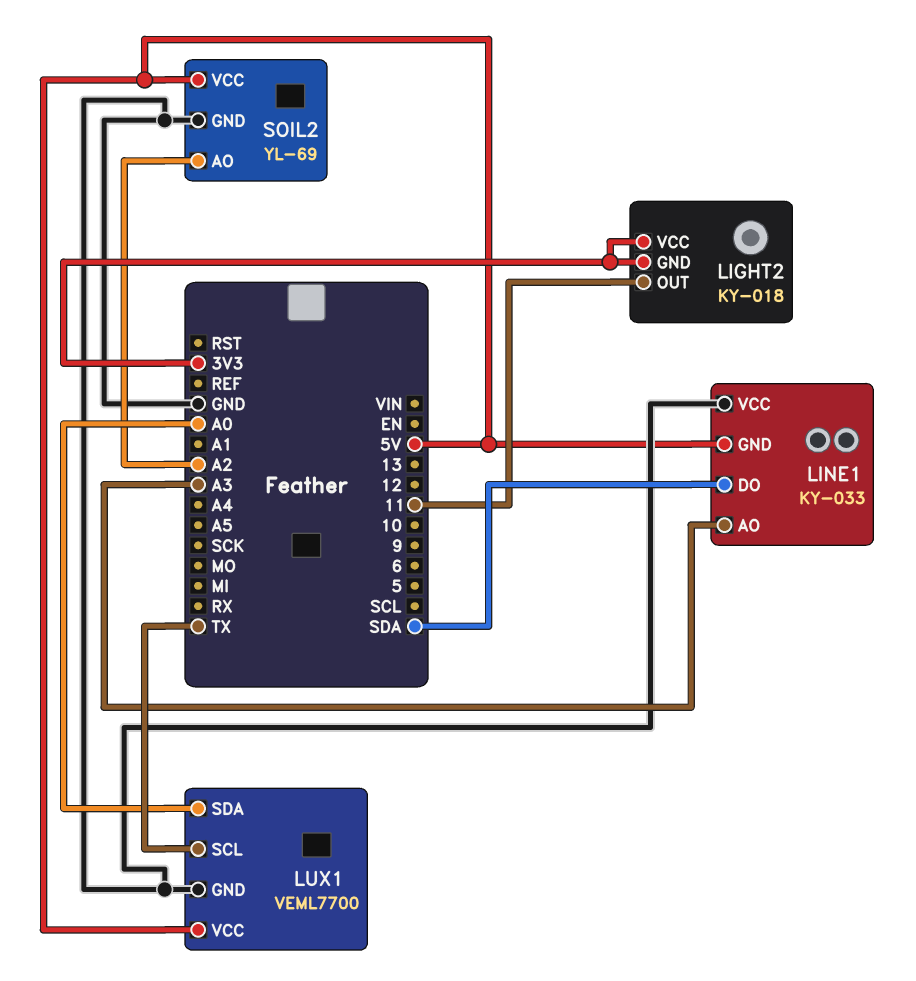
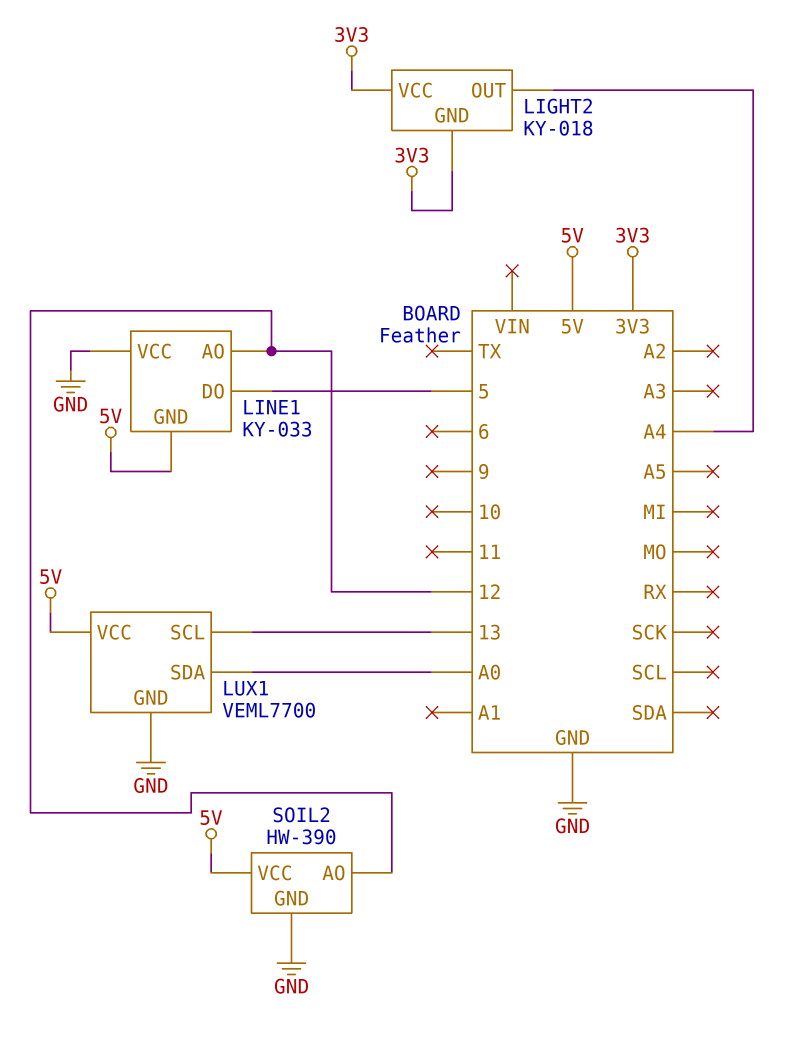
LIGHT2 pin OUT: 11 -> A4
LINE1 pin AO: A3 -> 12
LINE1 pin DO: SDA -> 5
LUX1 pin SCL: TX -> 13
SOIL2: YL-69 -> HW-390
SOIL2 pin AO: A2 -> 12

